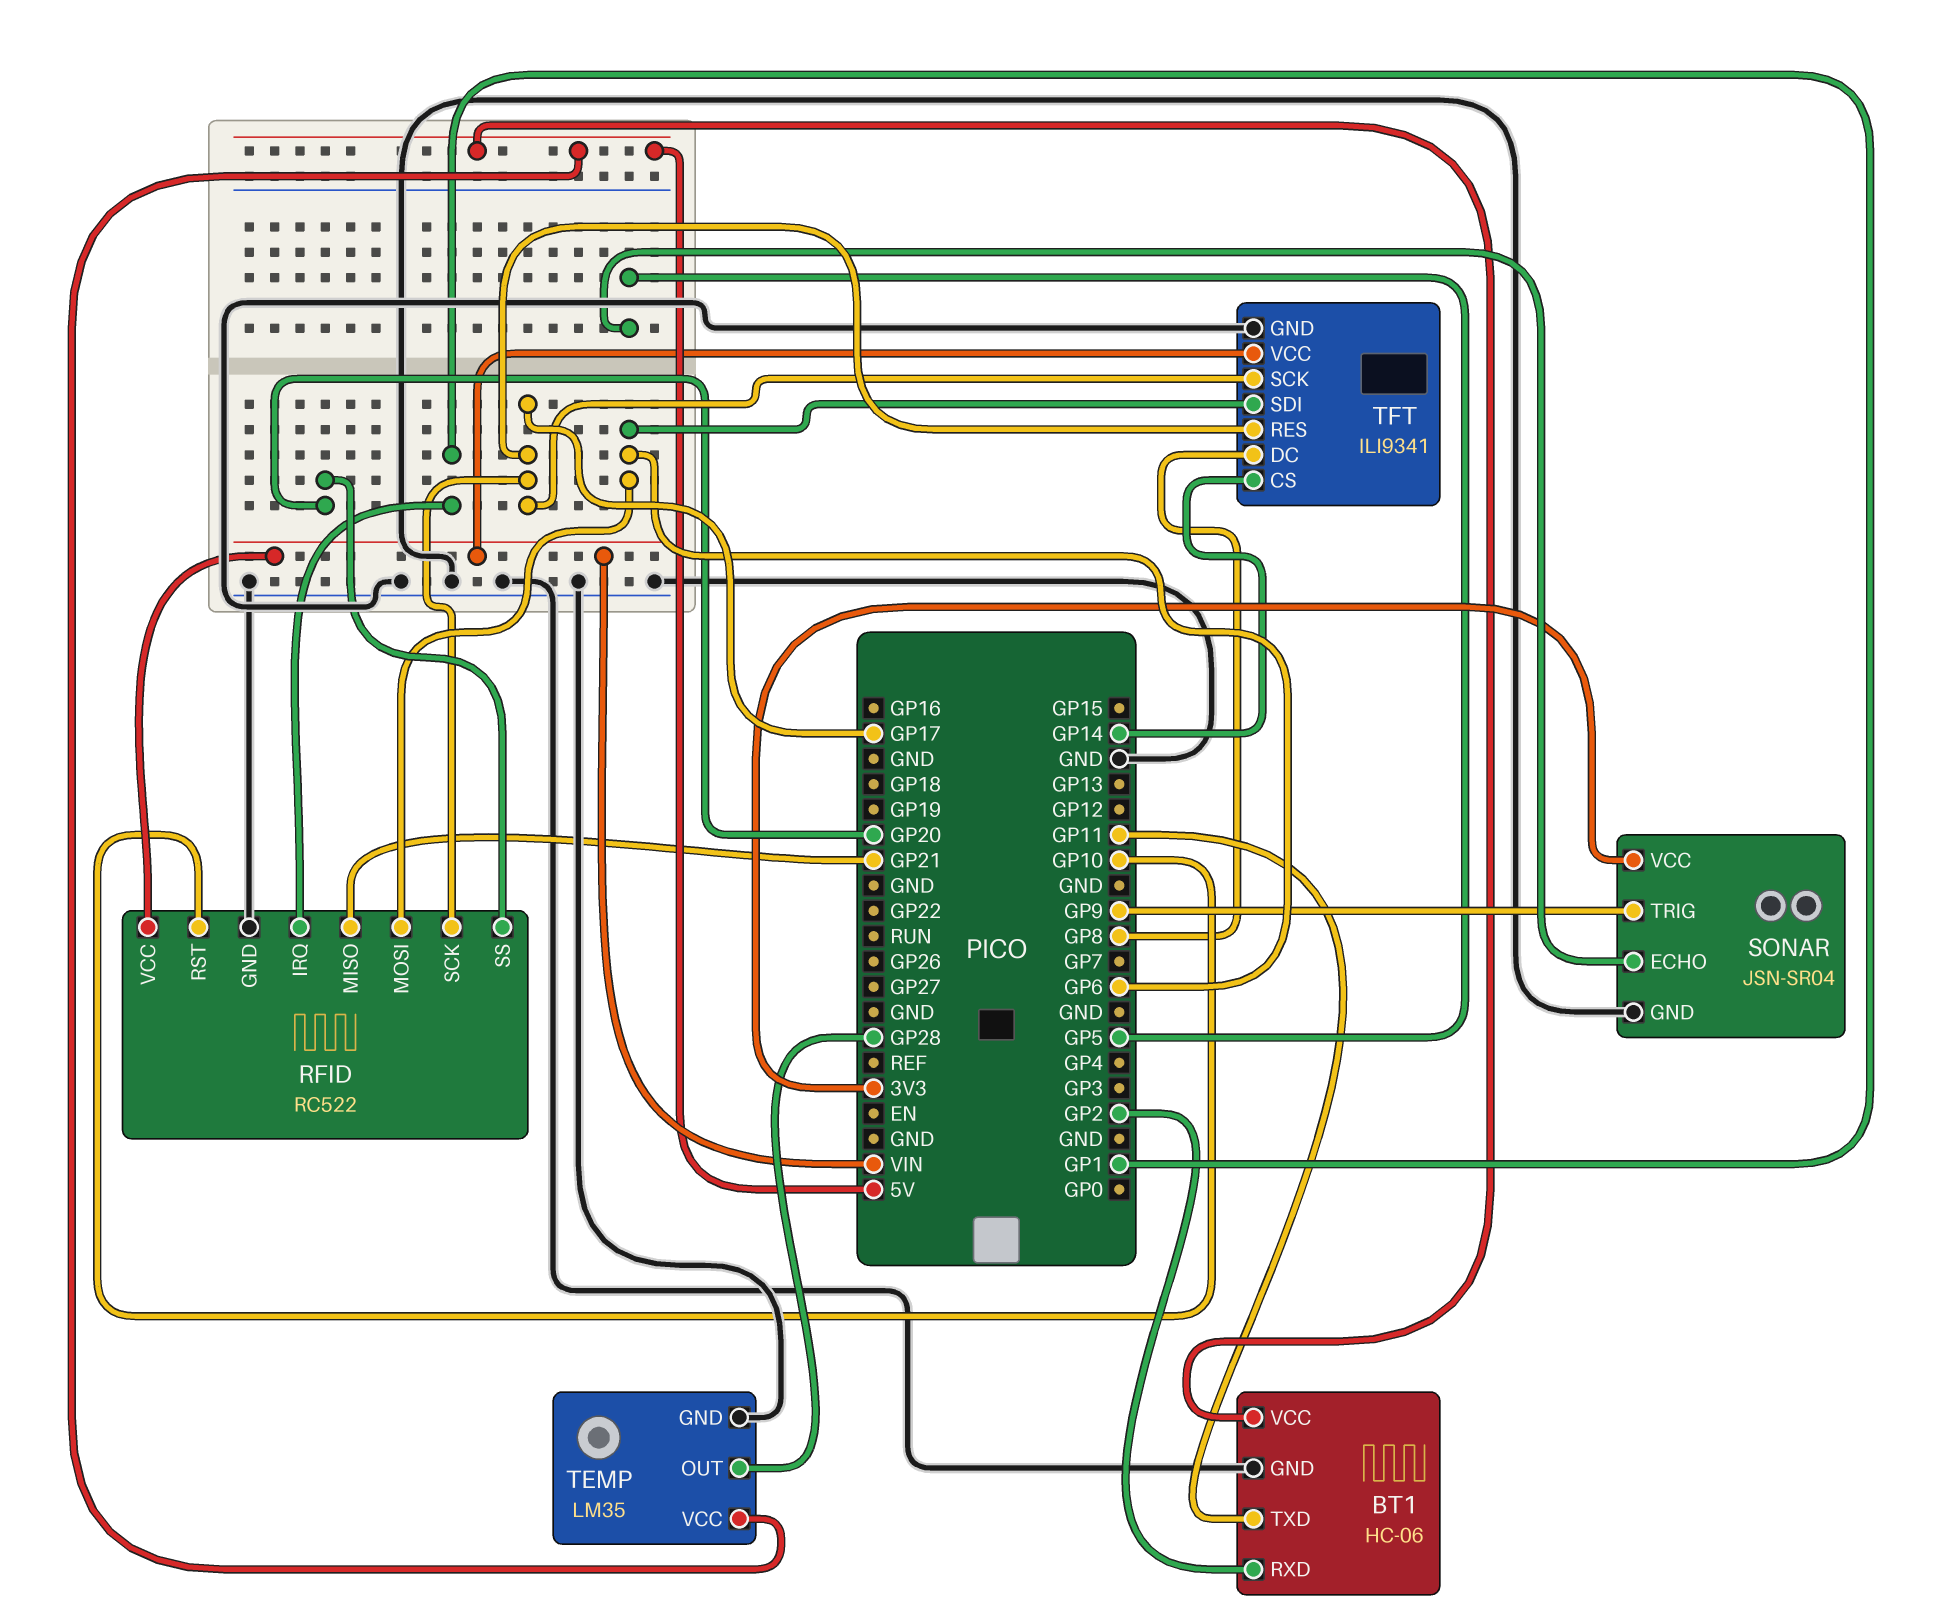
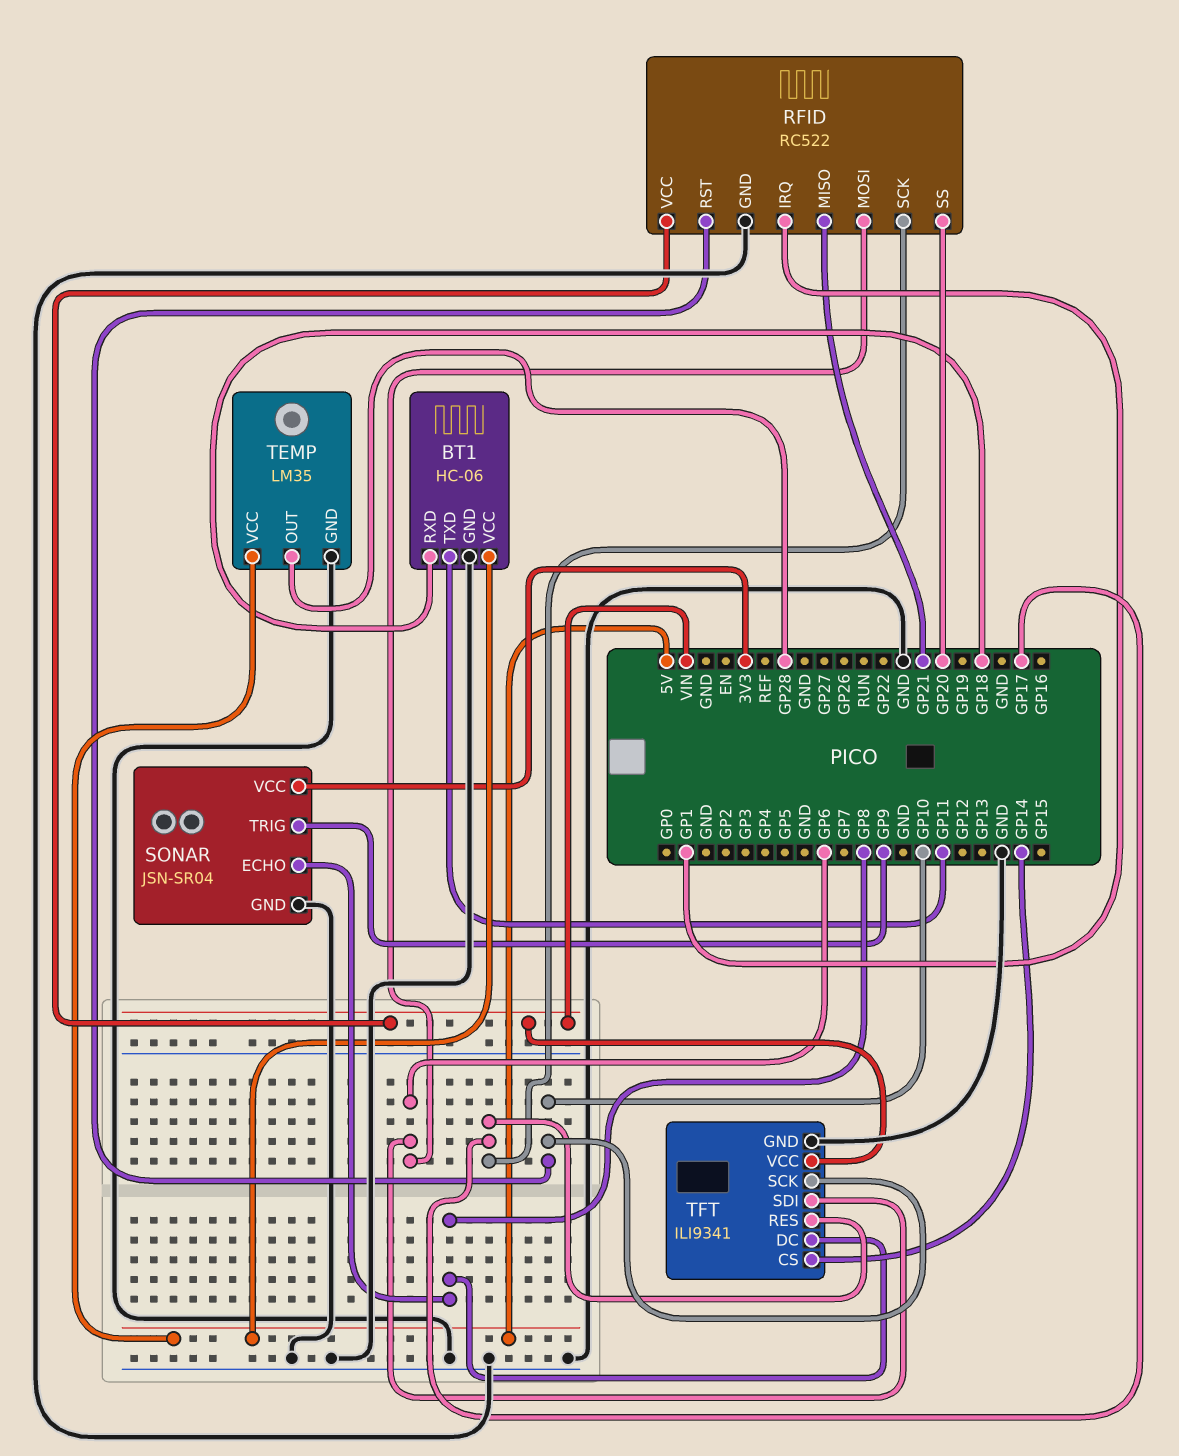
BT1 pin RXD: GP2 -> GP18
SONAR pin ECHO: GP5 -> GP8
TFT pin SCK: GP17 -> GP10

